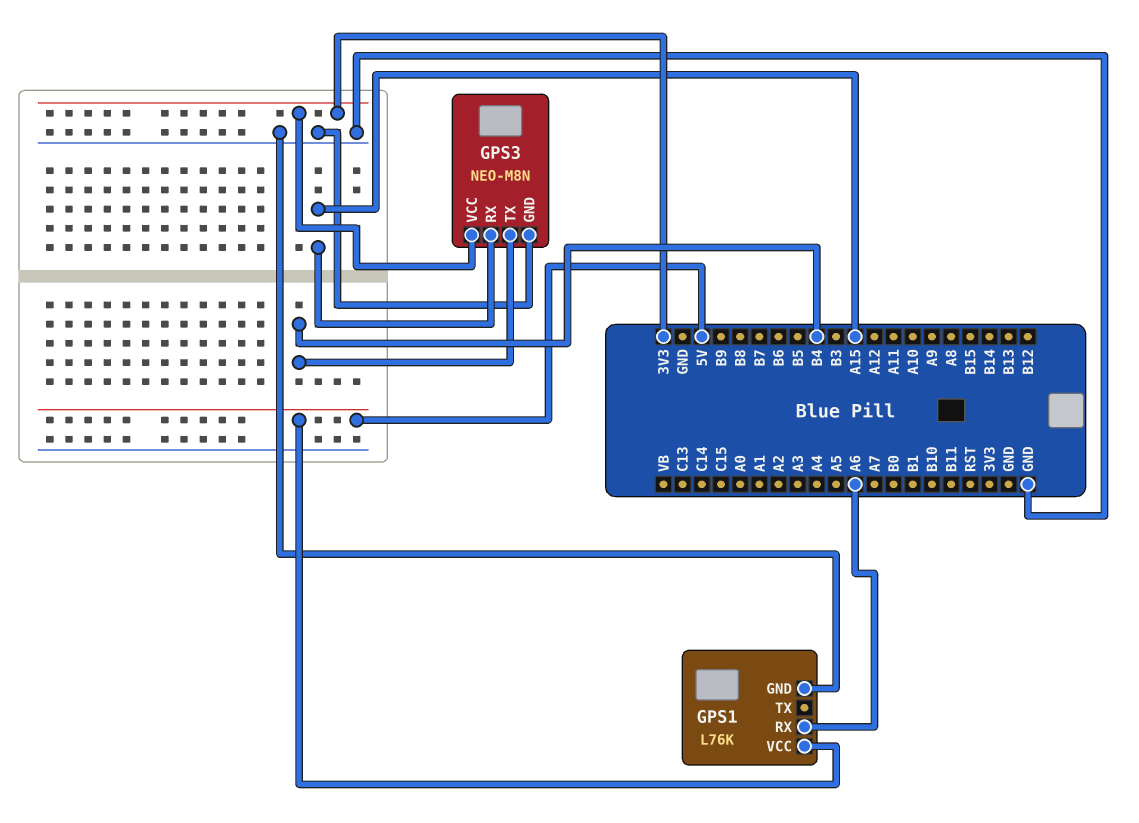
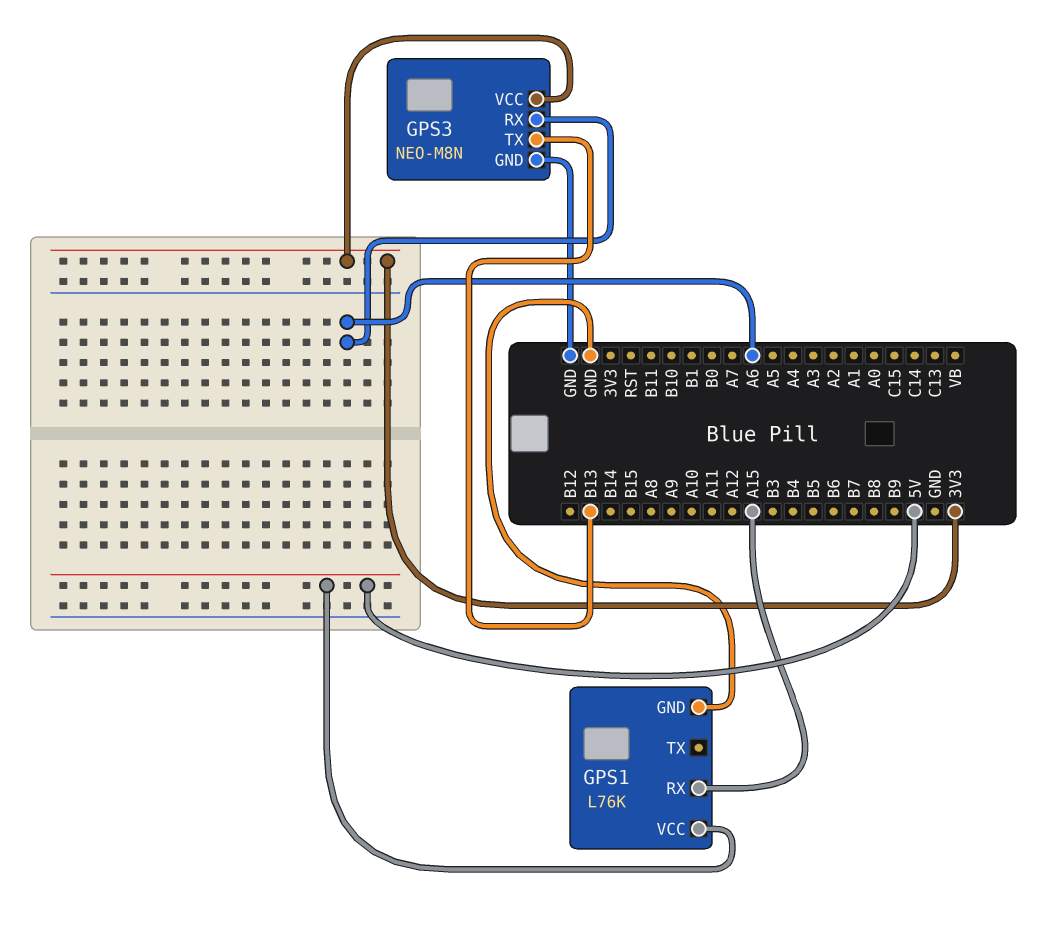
GPS1 pin RX: A6 -> A15
GPS3 pin RX: A15 -> A6
GPS3 pin TX: B4 -> B13

